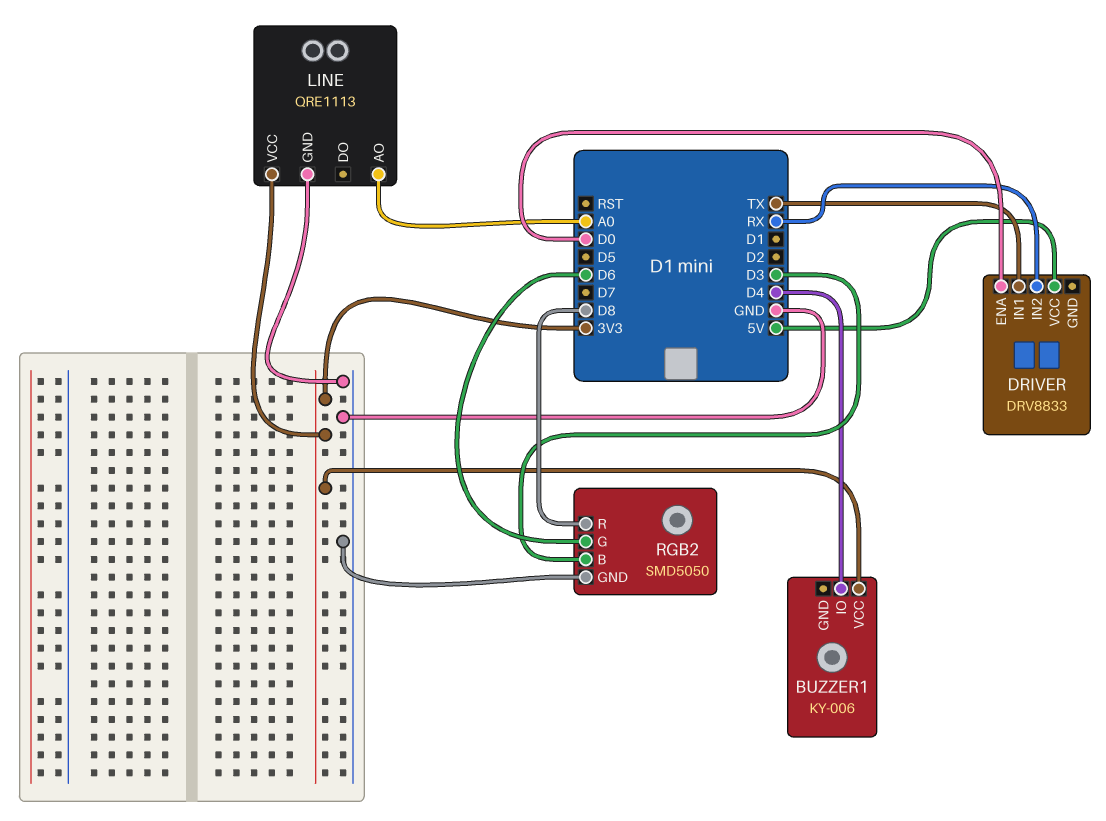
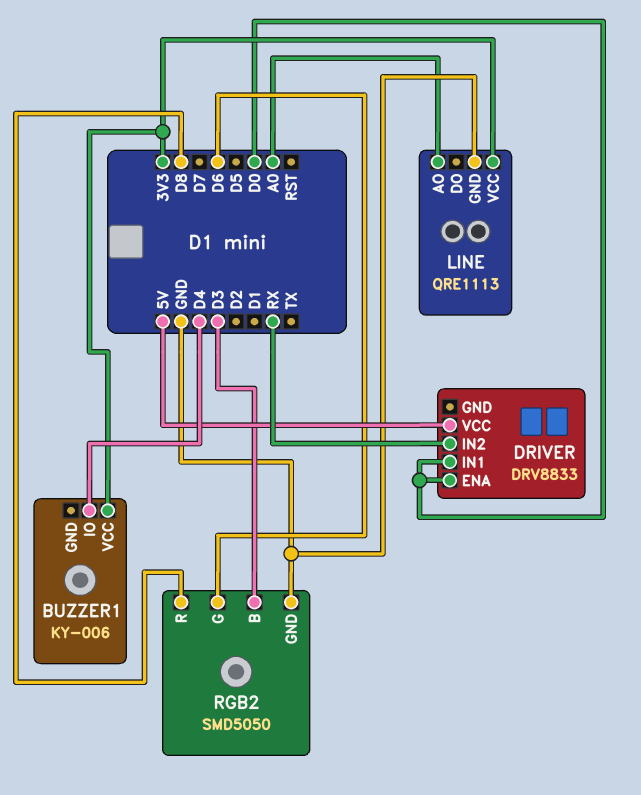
DRIVER pin IN1: TX -> D0

